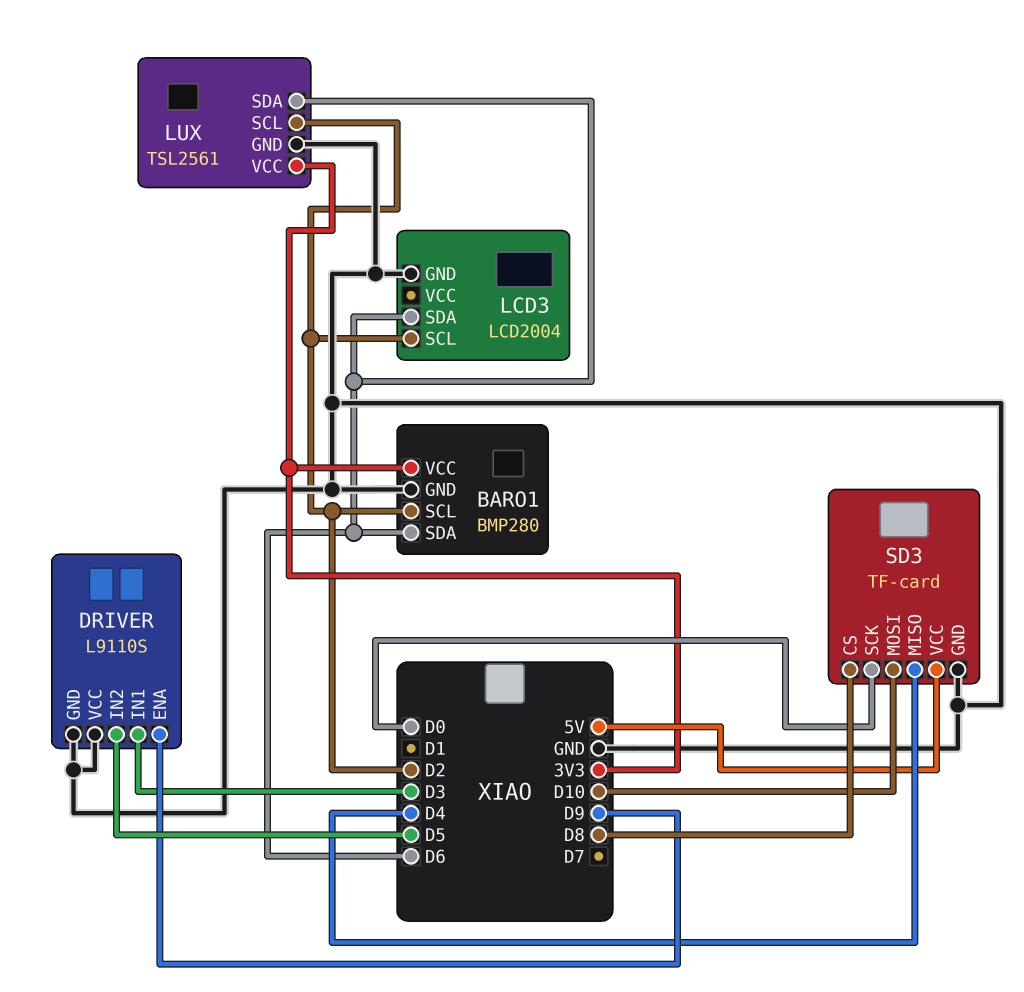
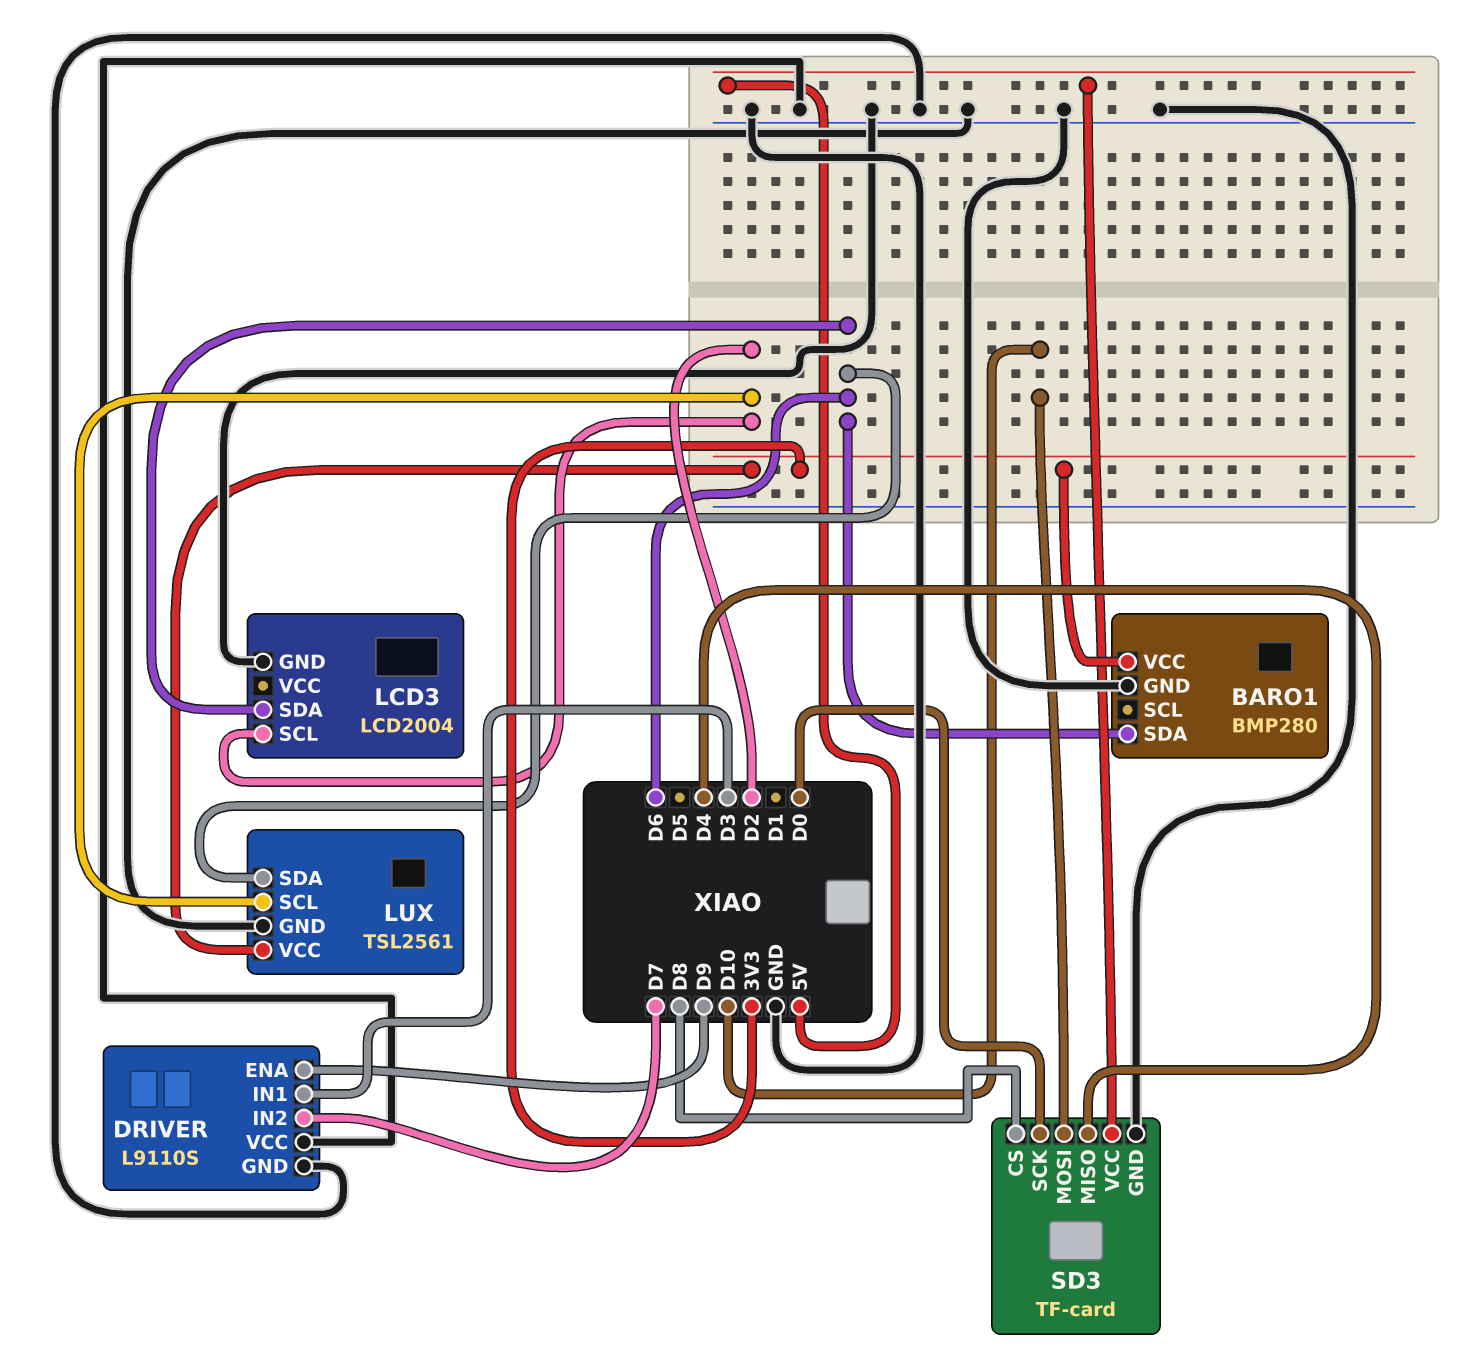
BARO1 pin SCL: D2 -> none
DRIVER pin IN2: D5 -> D7

